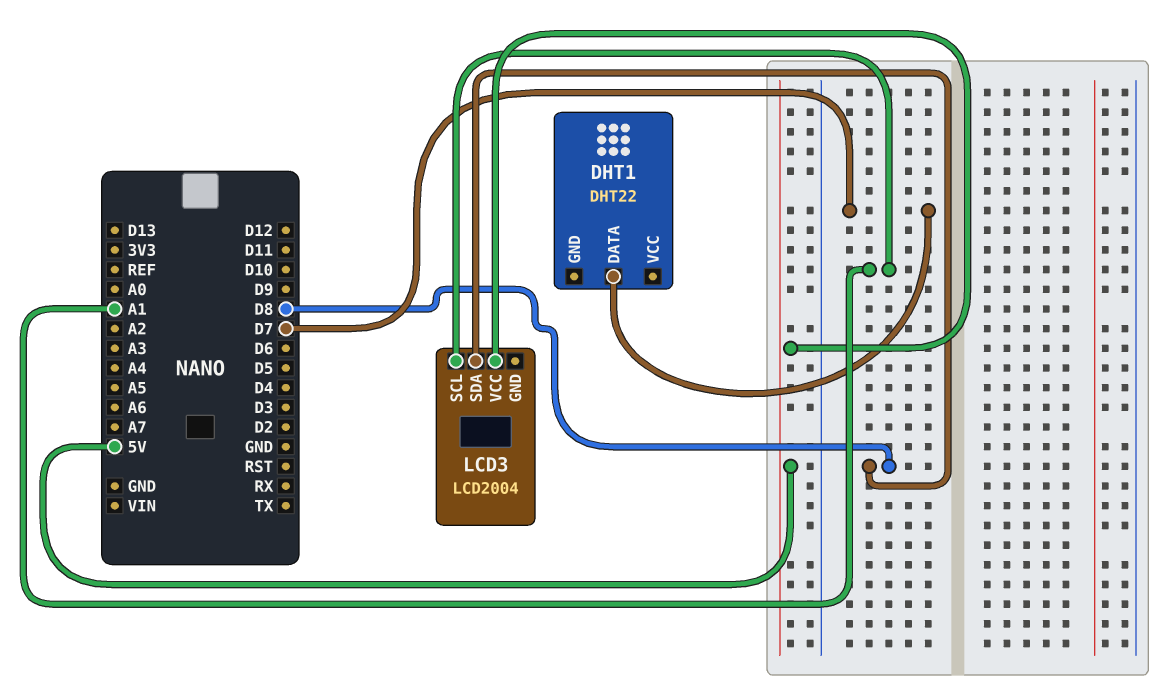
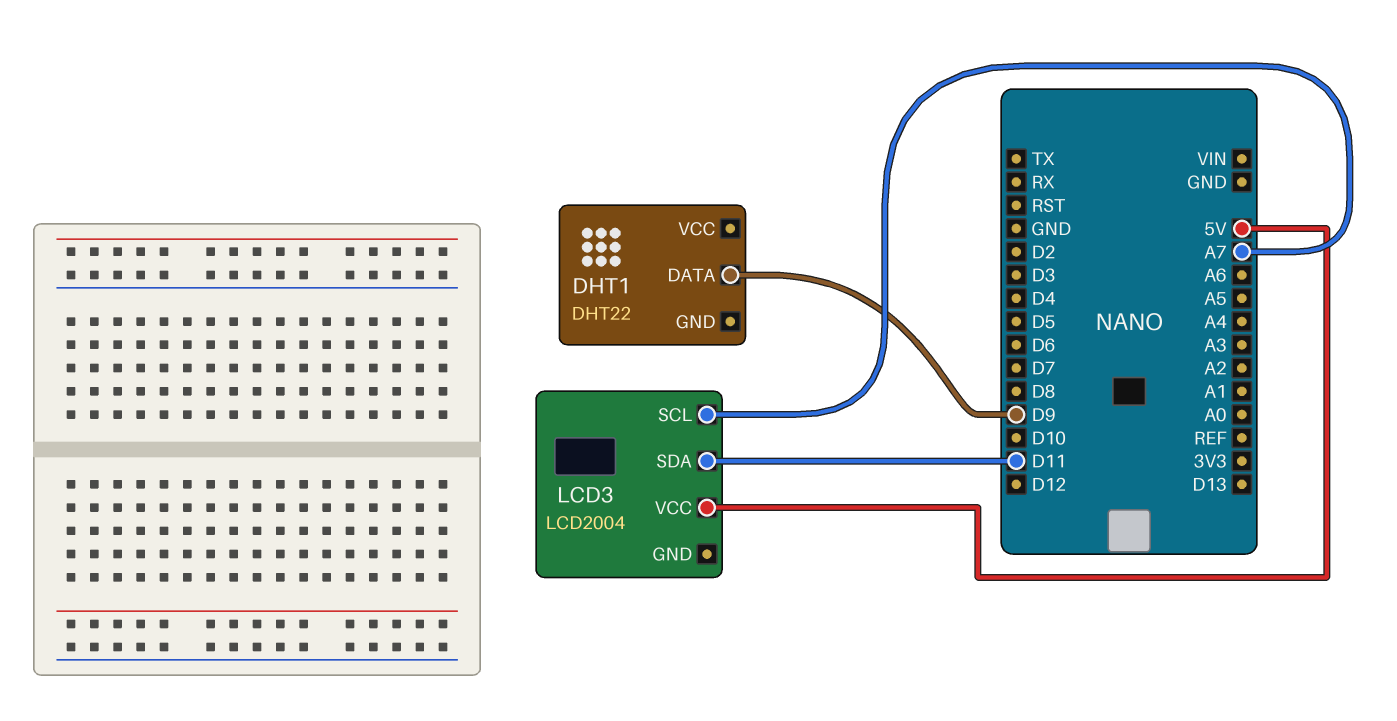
DHT1 pin DATA: D7 -> D9
LCD3 pin SCL: A1 -> A7
LCD3 pin SDA: D8 -> D11

